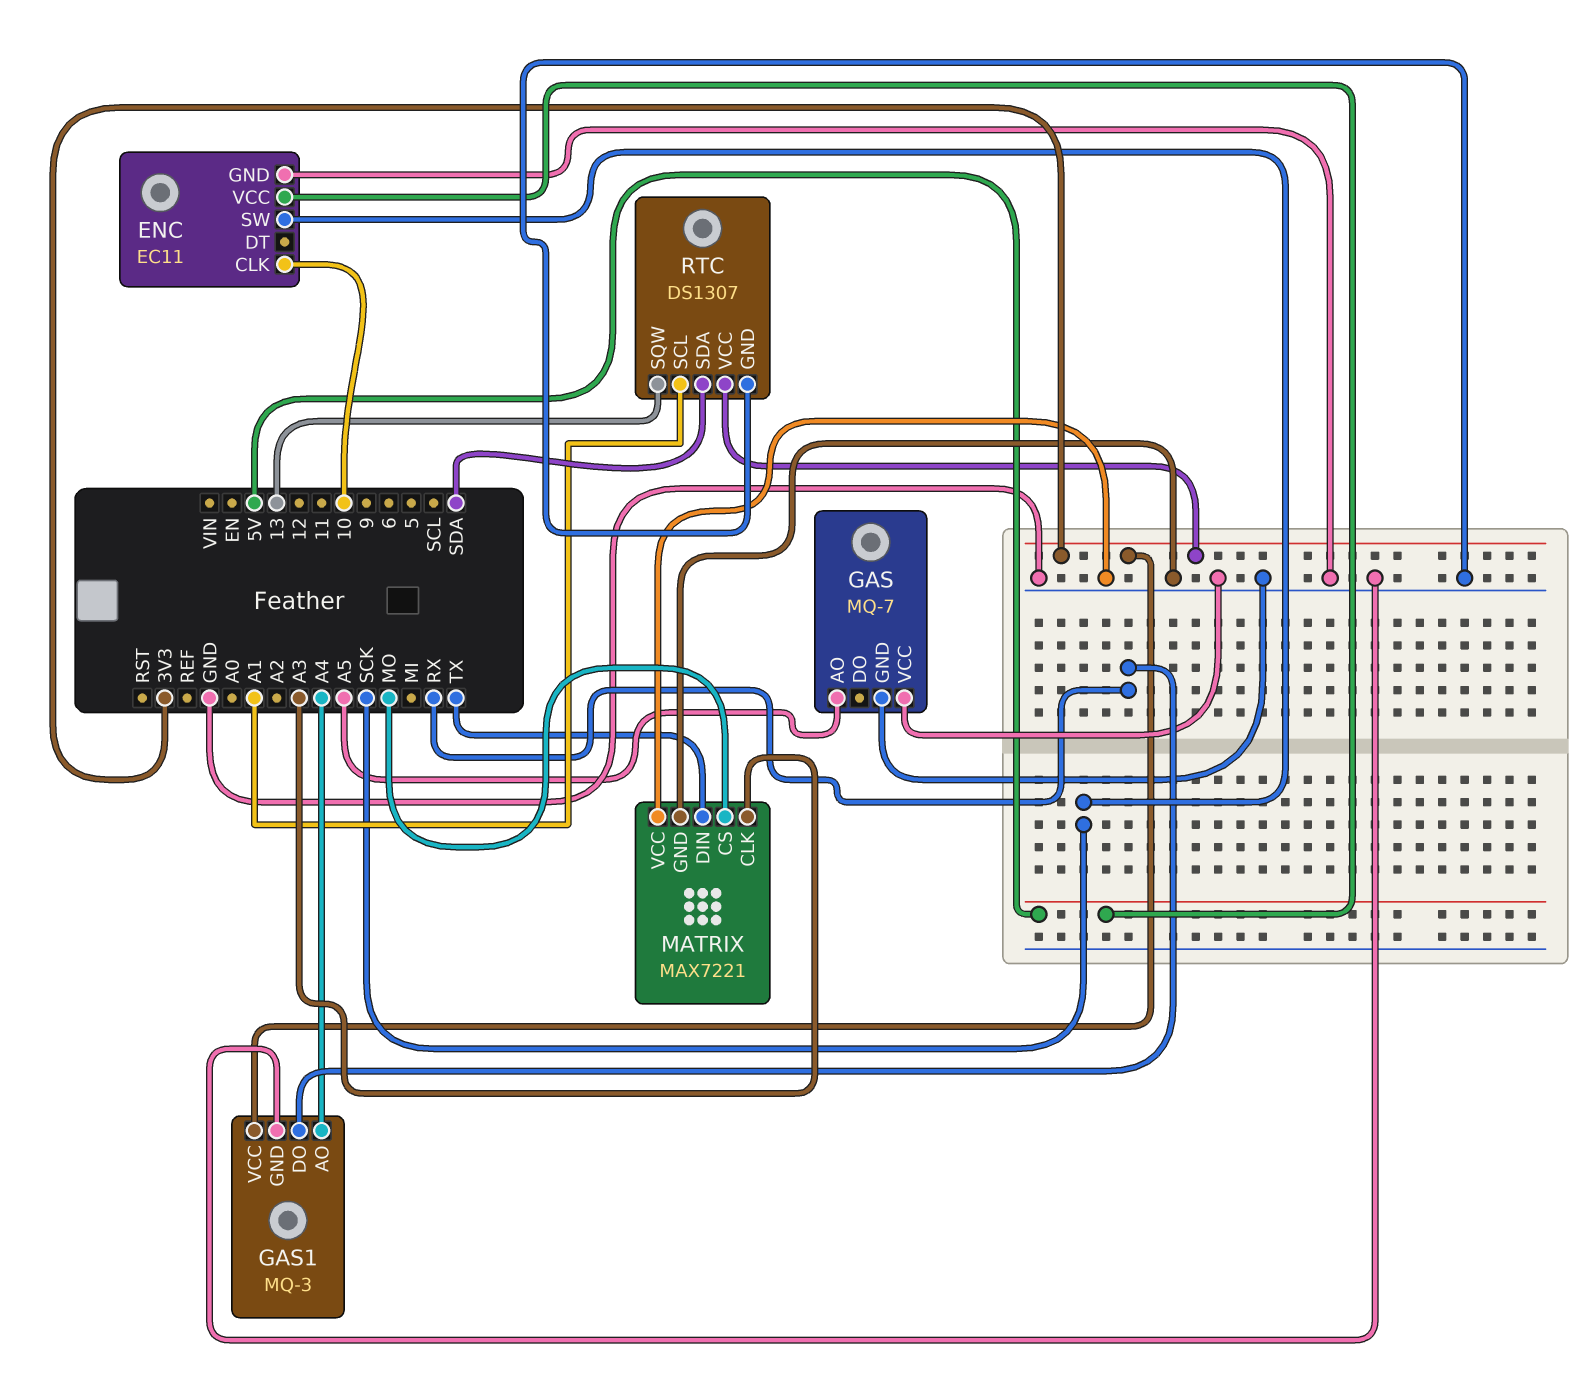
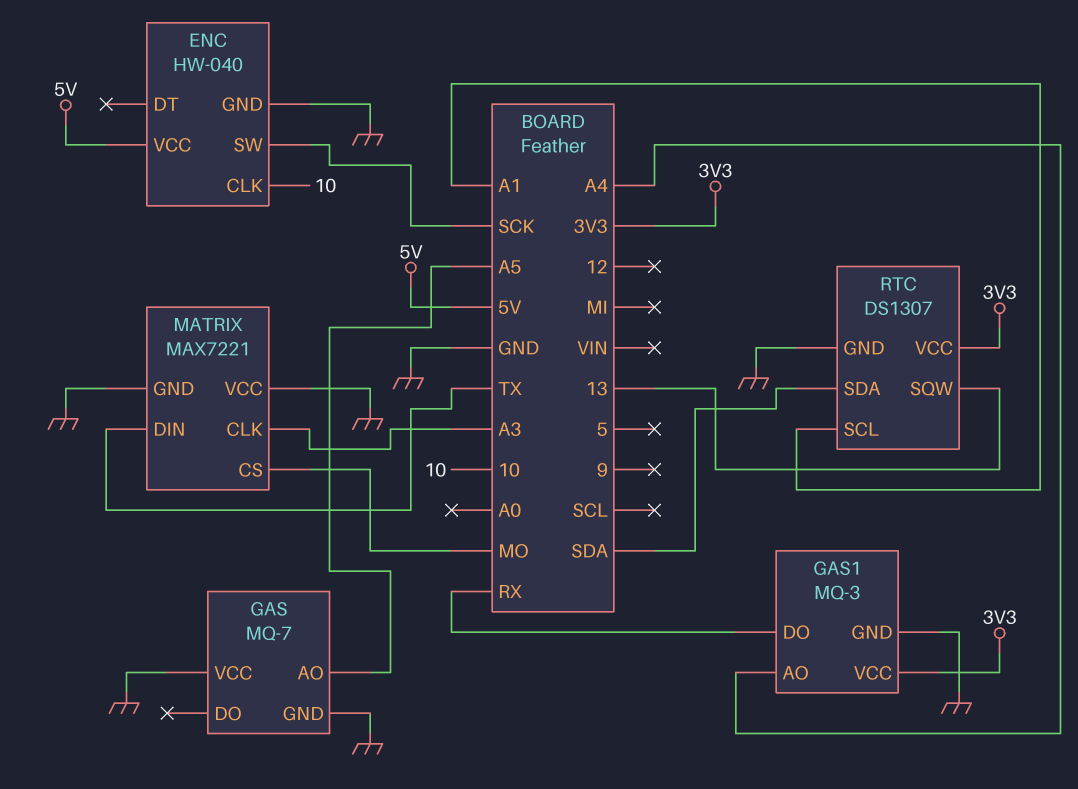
ENC: EC11 -> HW-040

